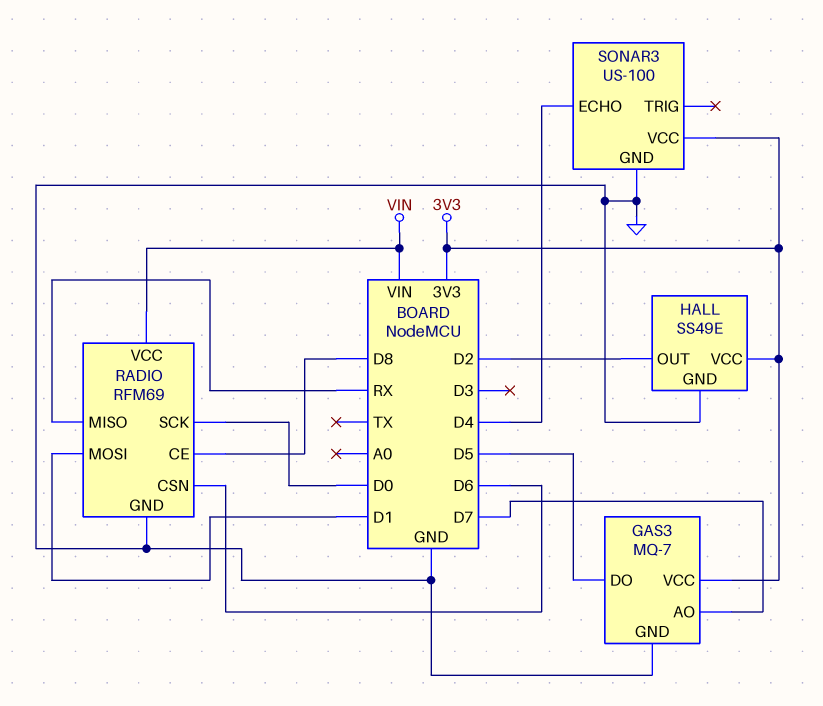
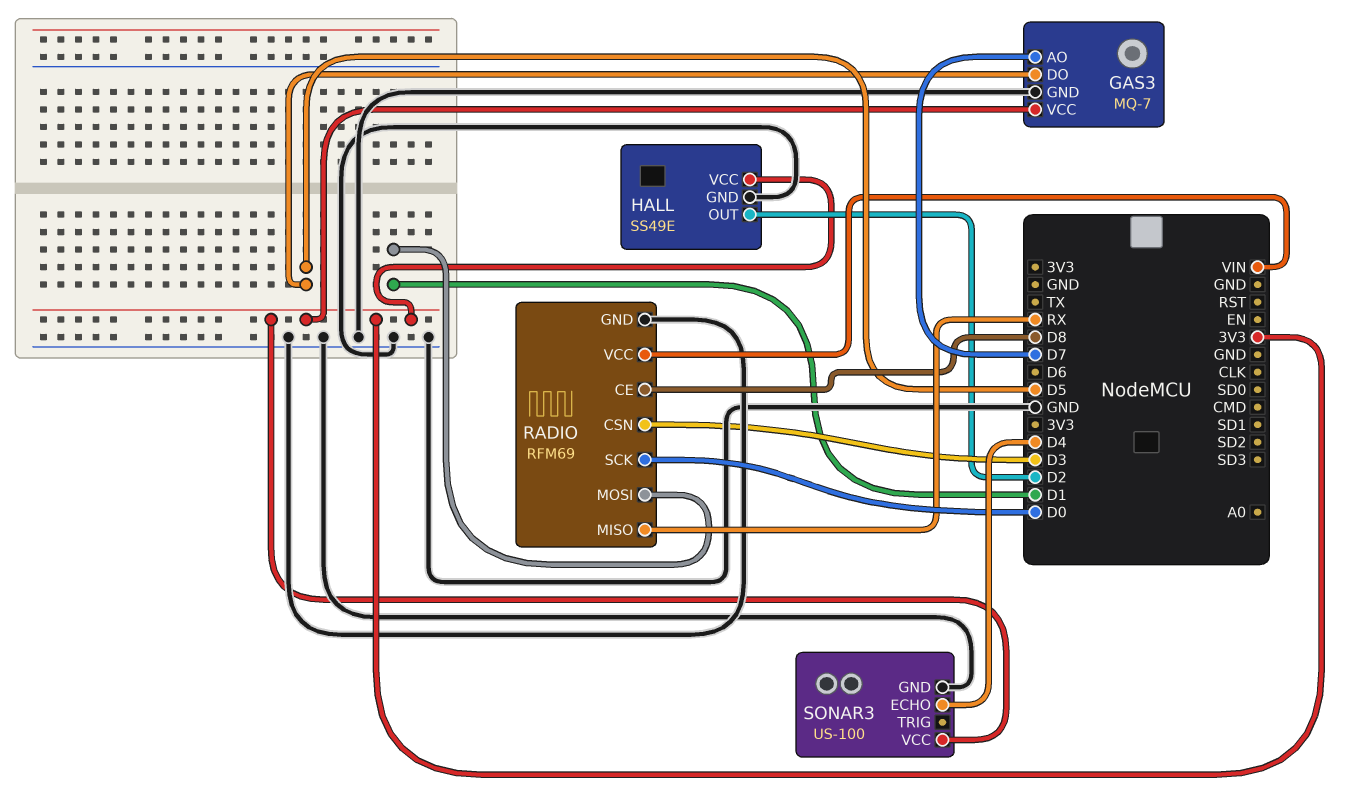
RADIO pin CSN: D6 -> D3

